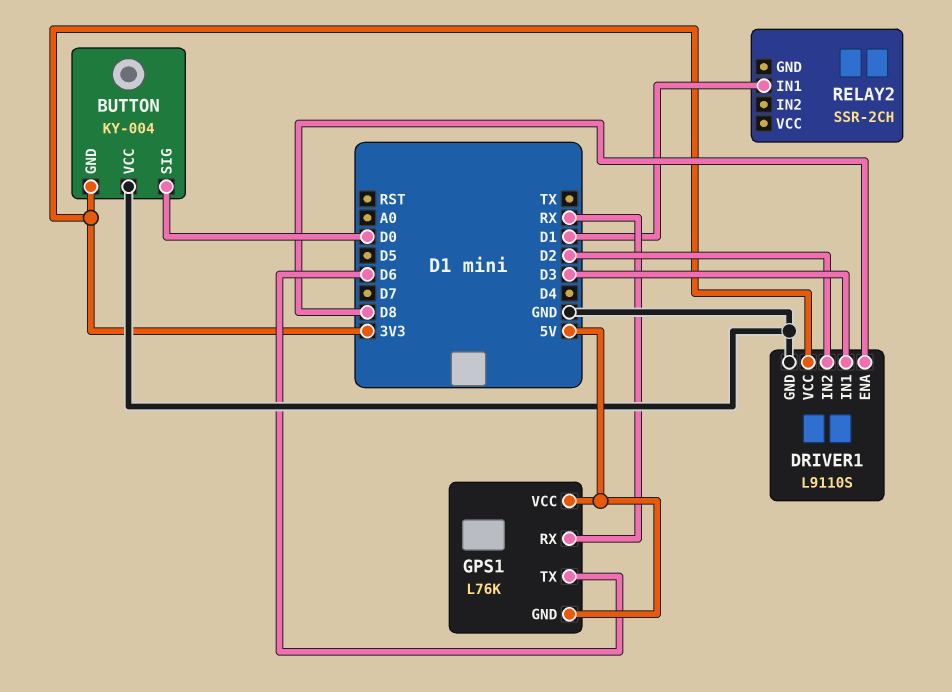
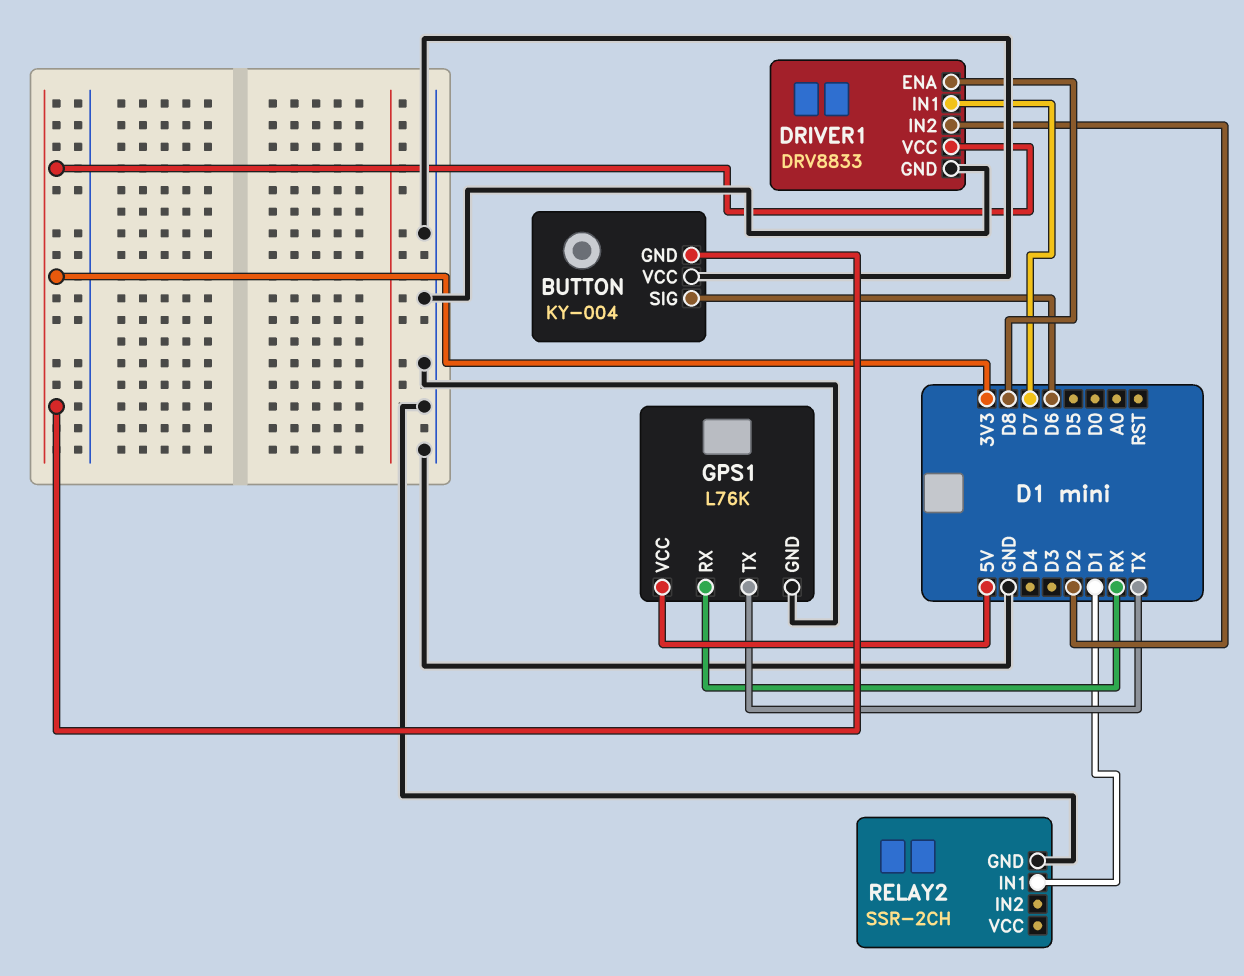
BUTTON pin SIG: D0 -> D6
DRIVER1: L9110S -> DRV8833
DRIVER1 pin IN1: D3 -> D7
GPS1 pin GND: 5V -> GND
GPS1 pin TX: D6 -> TX
RELAY2 pin GND: none -> GND

